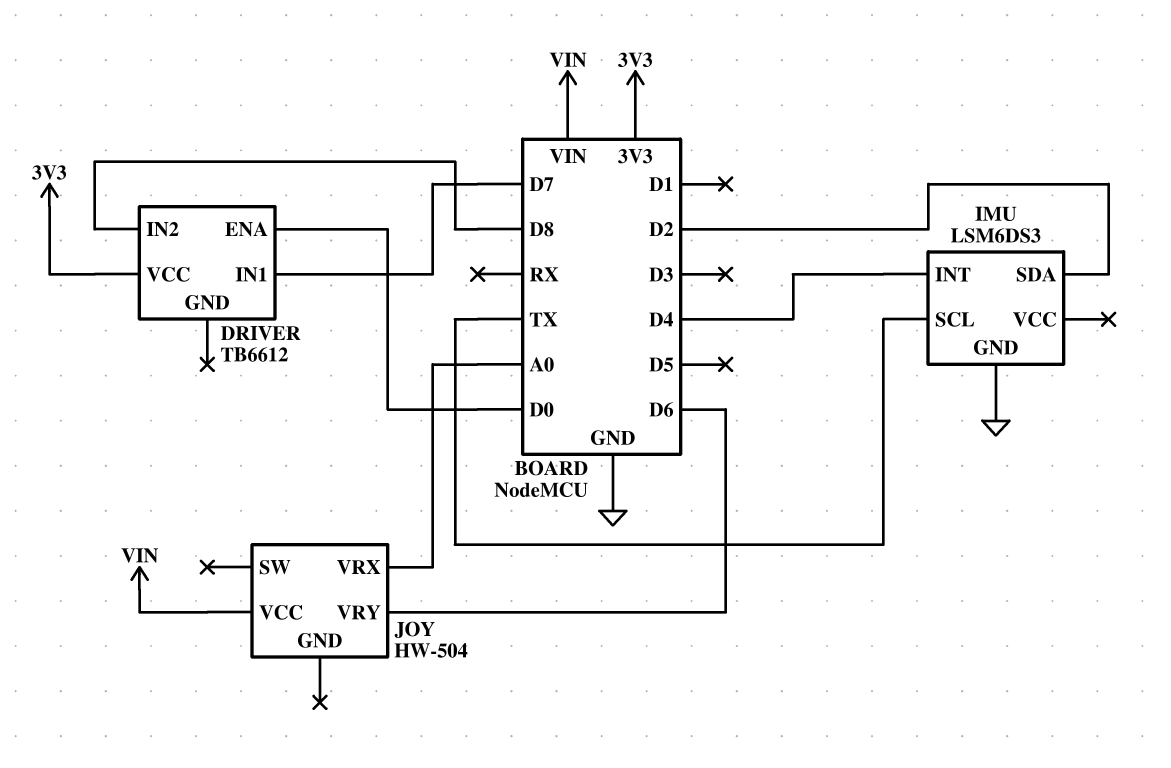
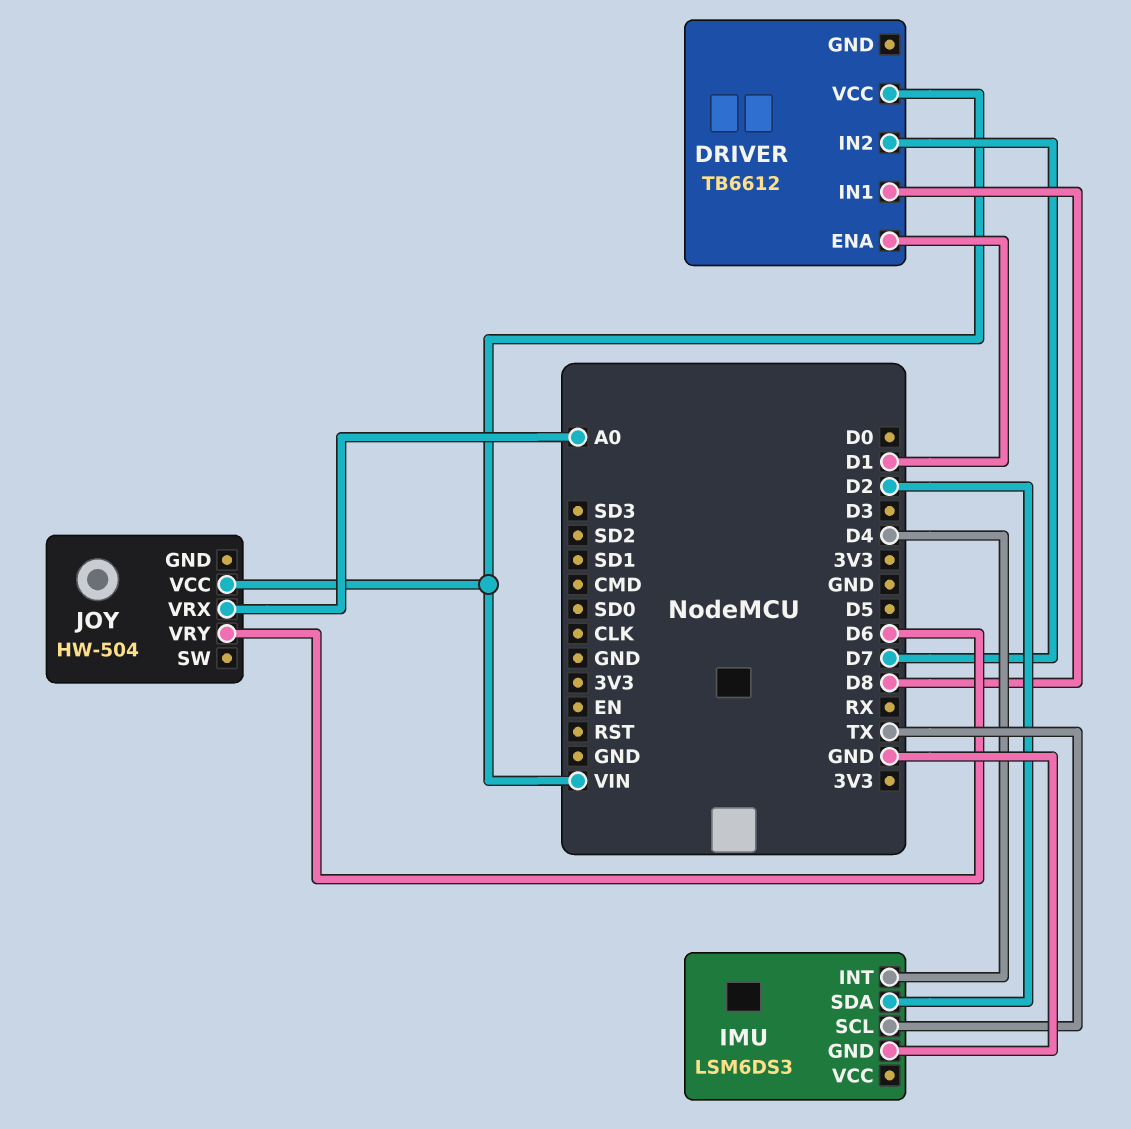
DRIVER pin ENA: D0 -> D1
DRIVER pin IN1: D7 -> D8
DRIVER pin IN2: D8 -> D7
DRIVER pin VCC: 3V3 -> VIN

